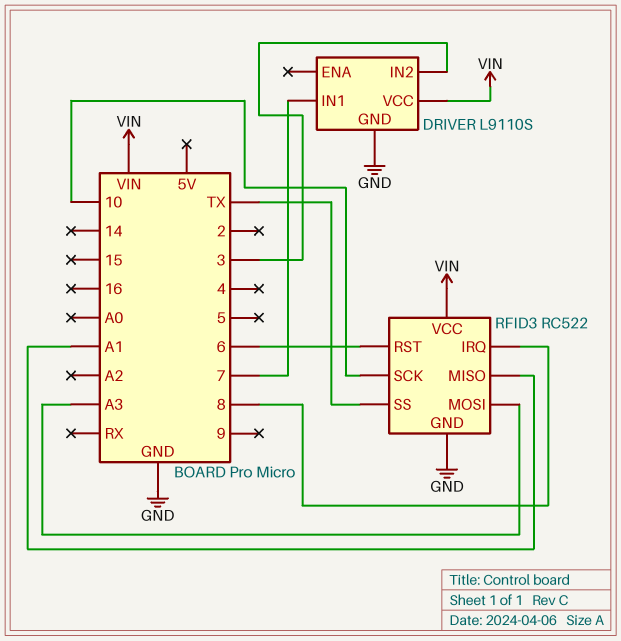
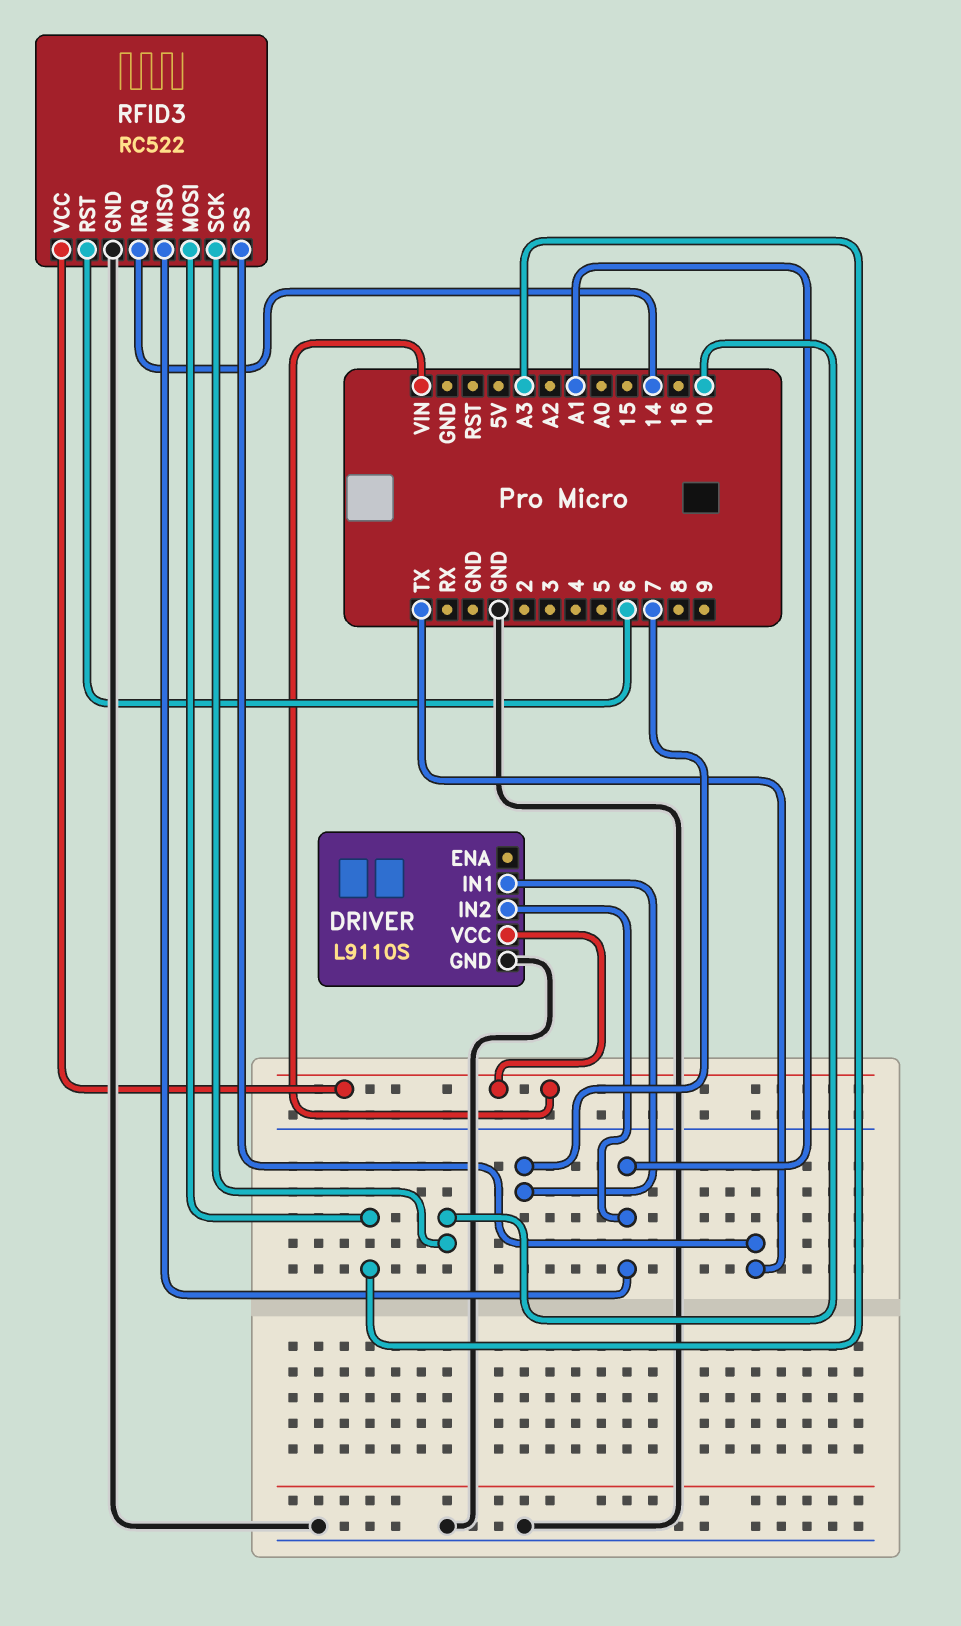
DRIVER pin IN2: 3 -> A1
RFID3 pin IRQ: 8 -> 14

